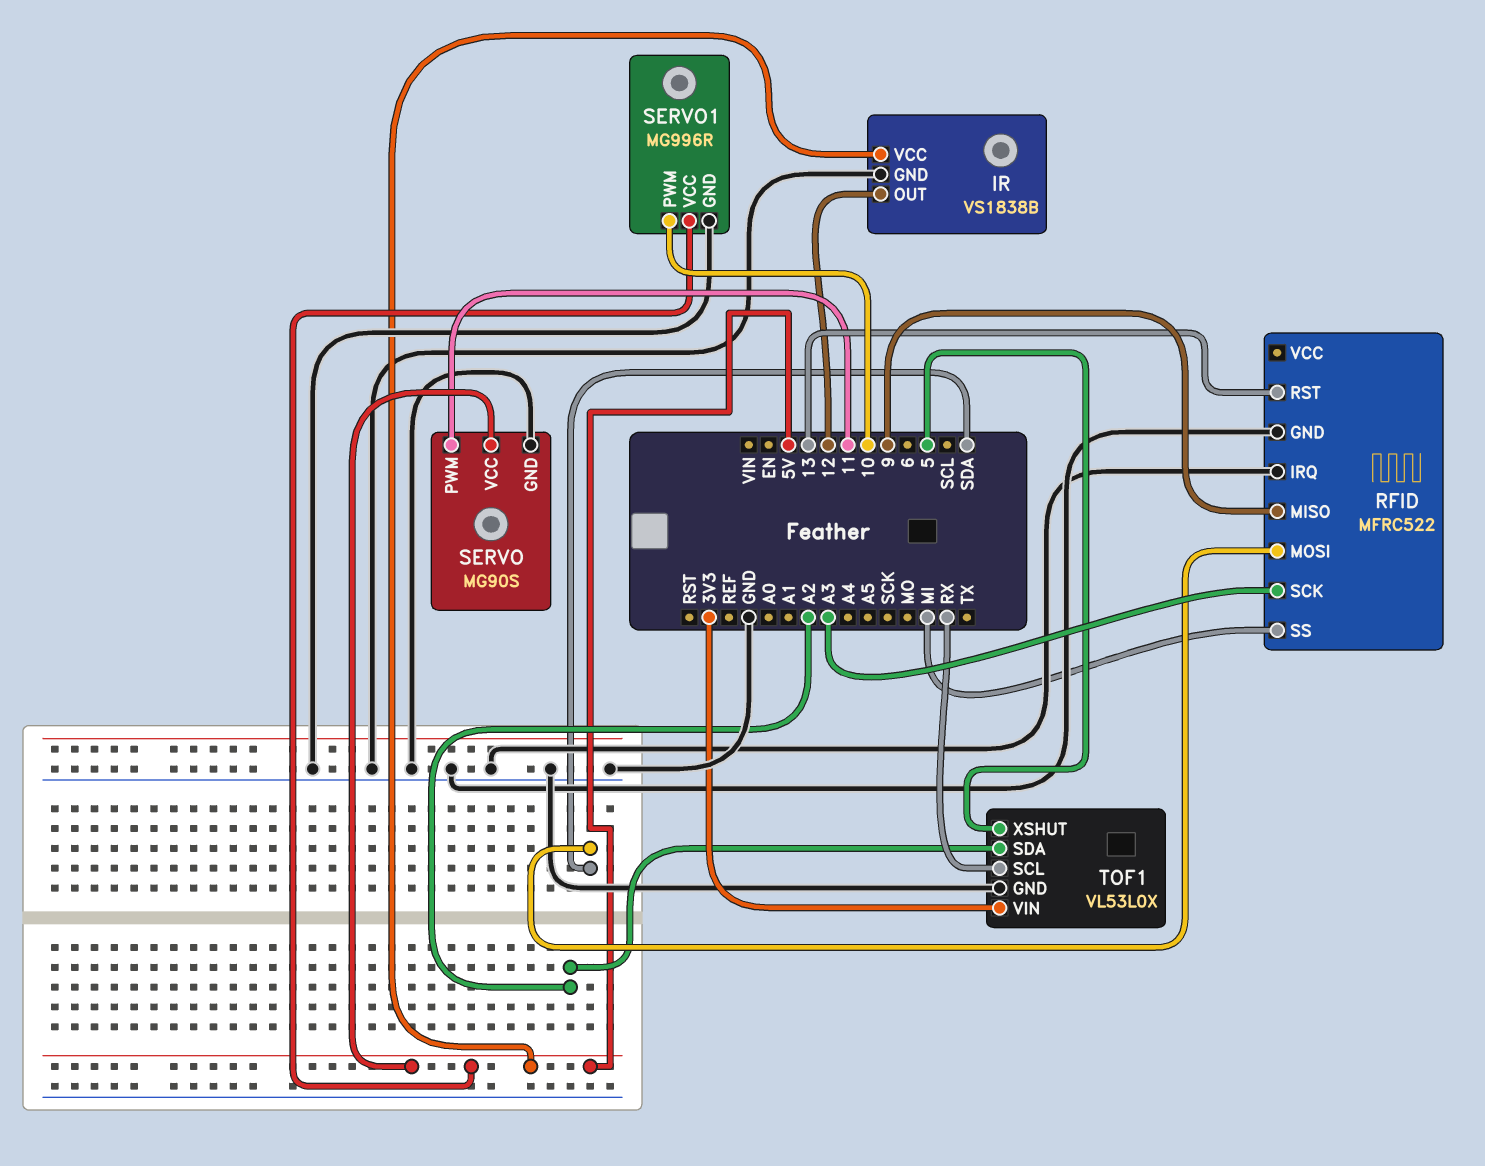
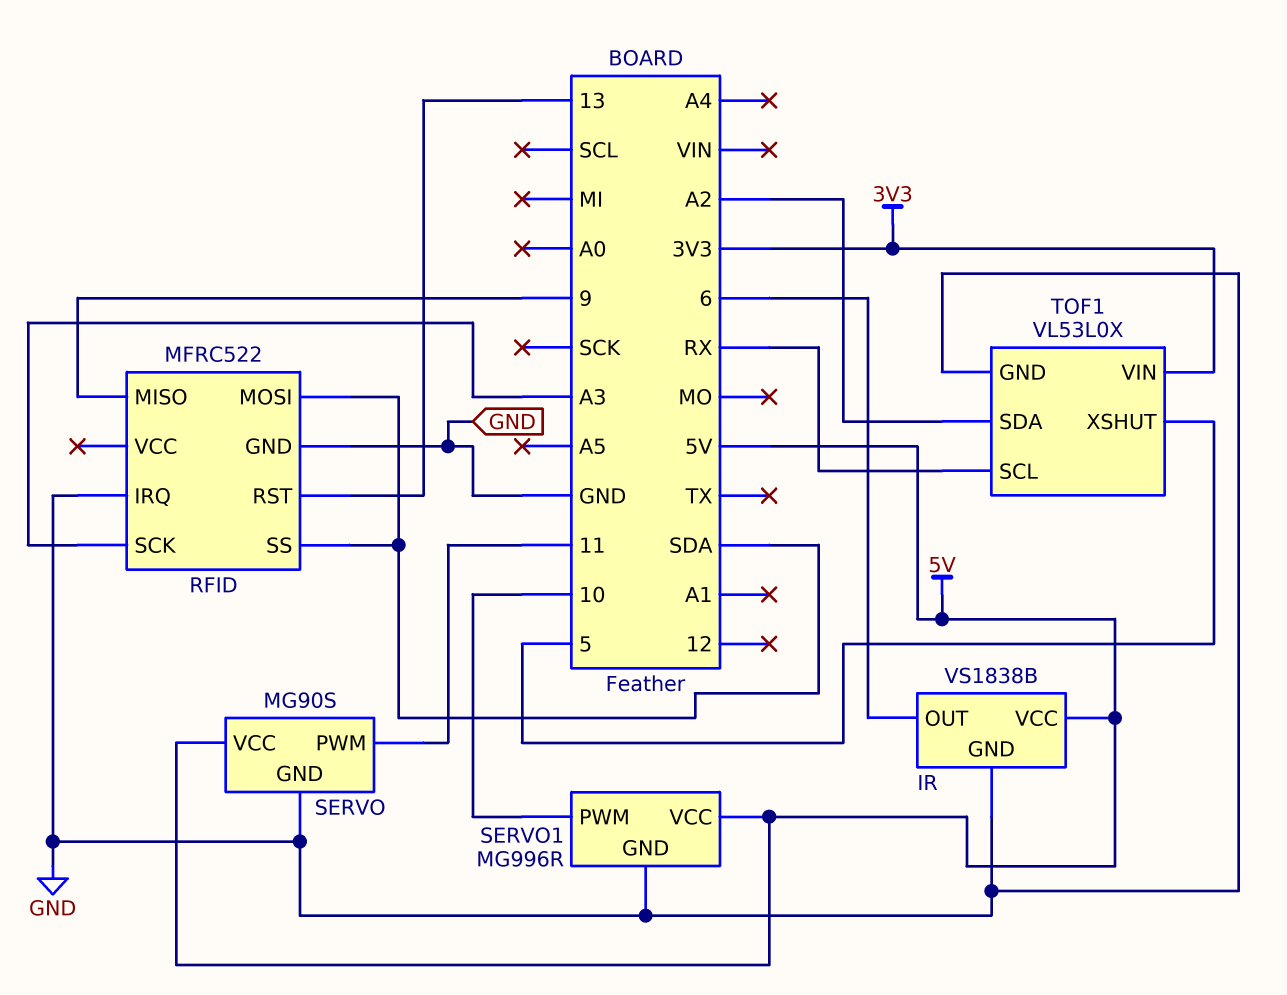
IR pin OUT: 12 -> 6
RFID pin SS: MI -> SDA

